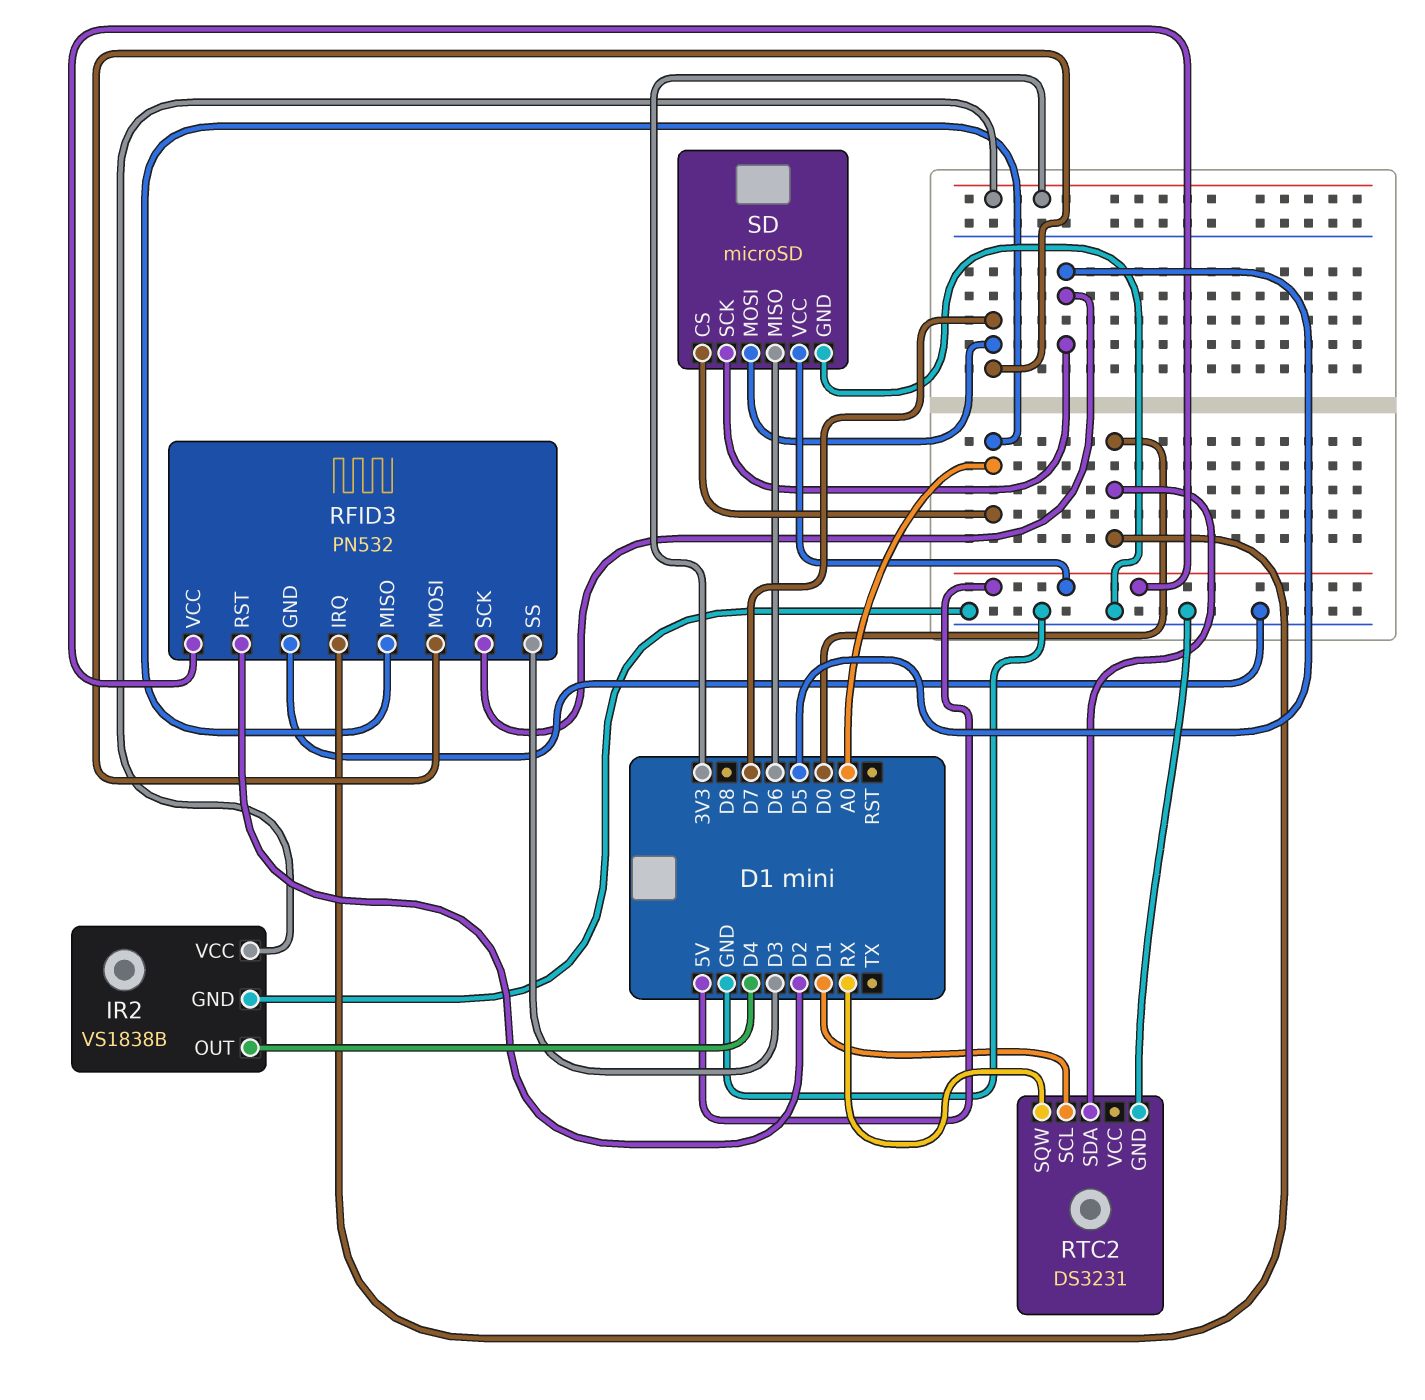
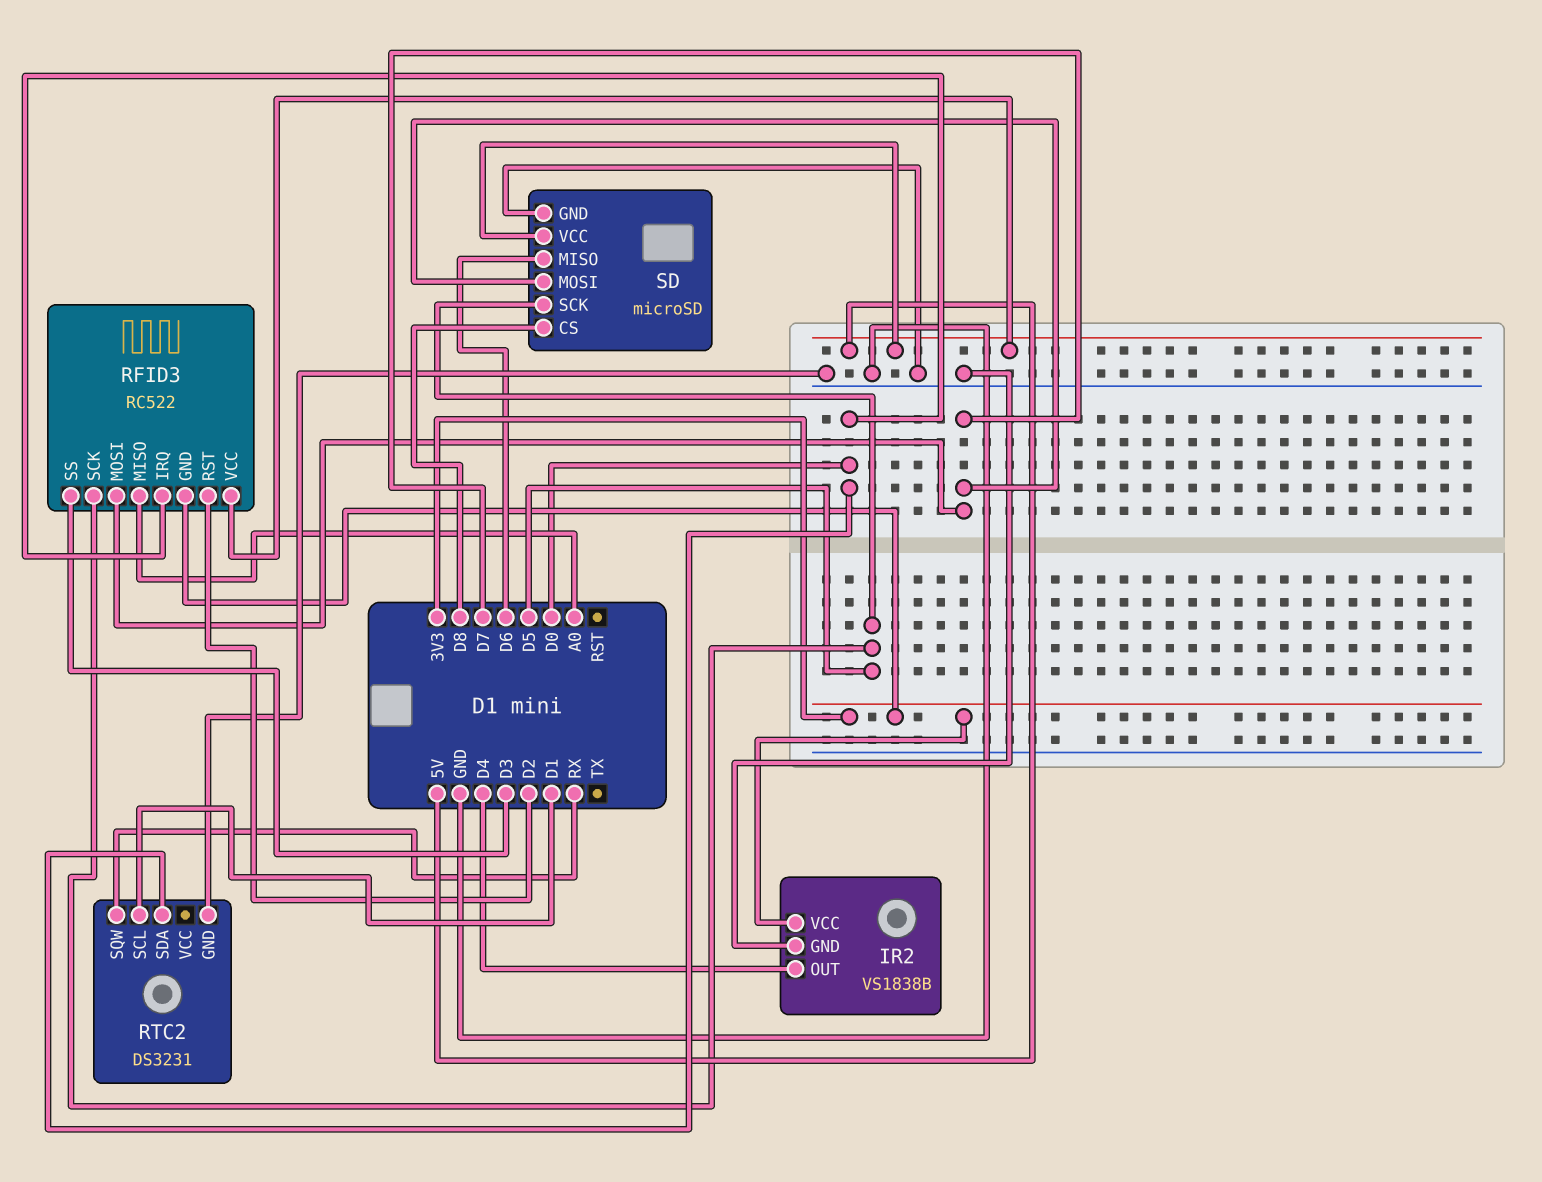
RFID3: PN532 -> RC522
RFID3 pin GND: GND -> 3V3
SD pin CS: A0 -> D8

